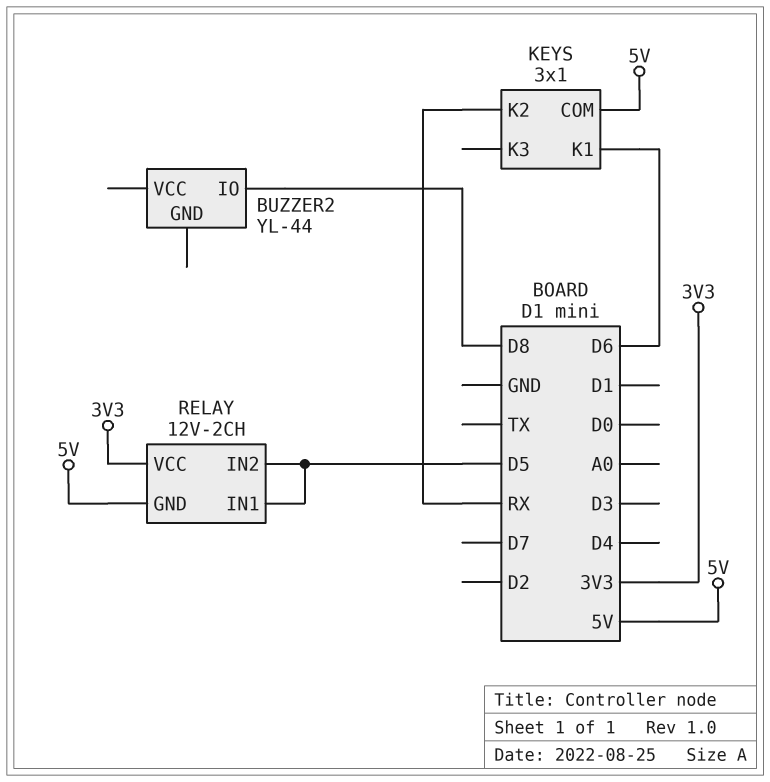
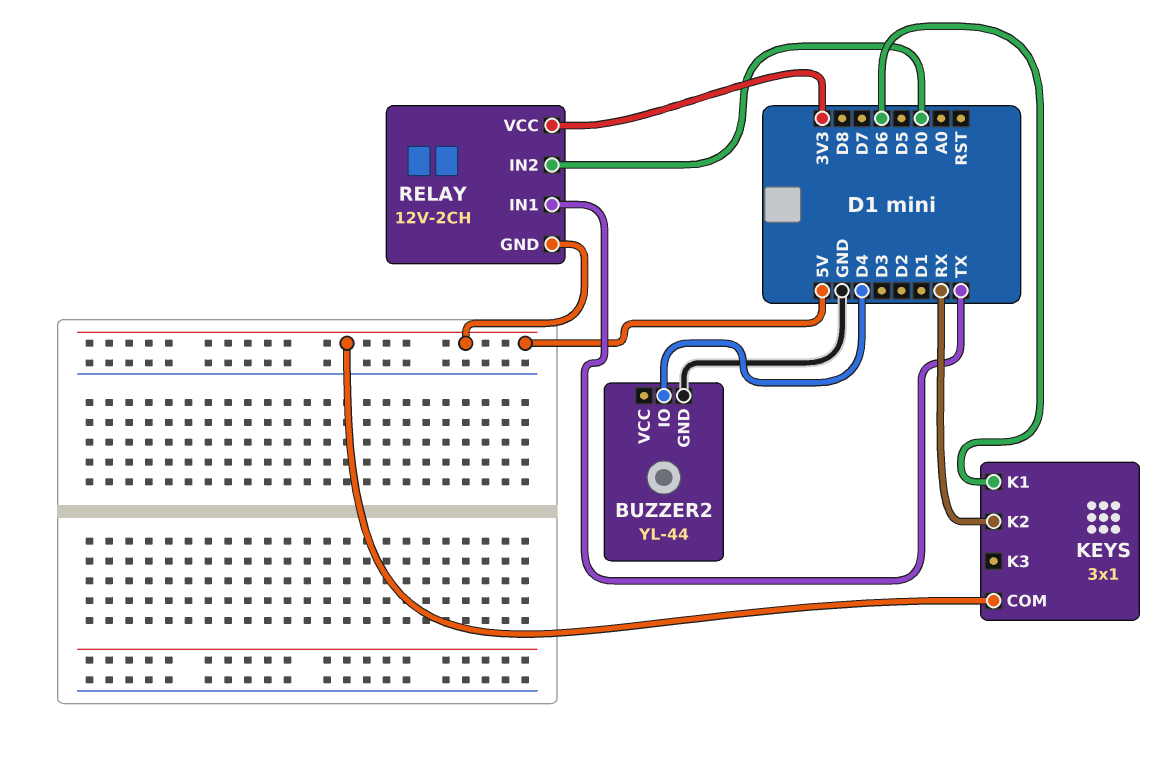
BUZZER2 pin GND: none -> GND
BUZZER2 pin IO: D8 -> D4
RELAY pin IN1: D5 -> TX
RELAY pin IN2: D5 -> D0

